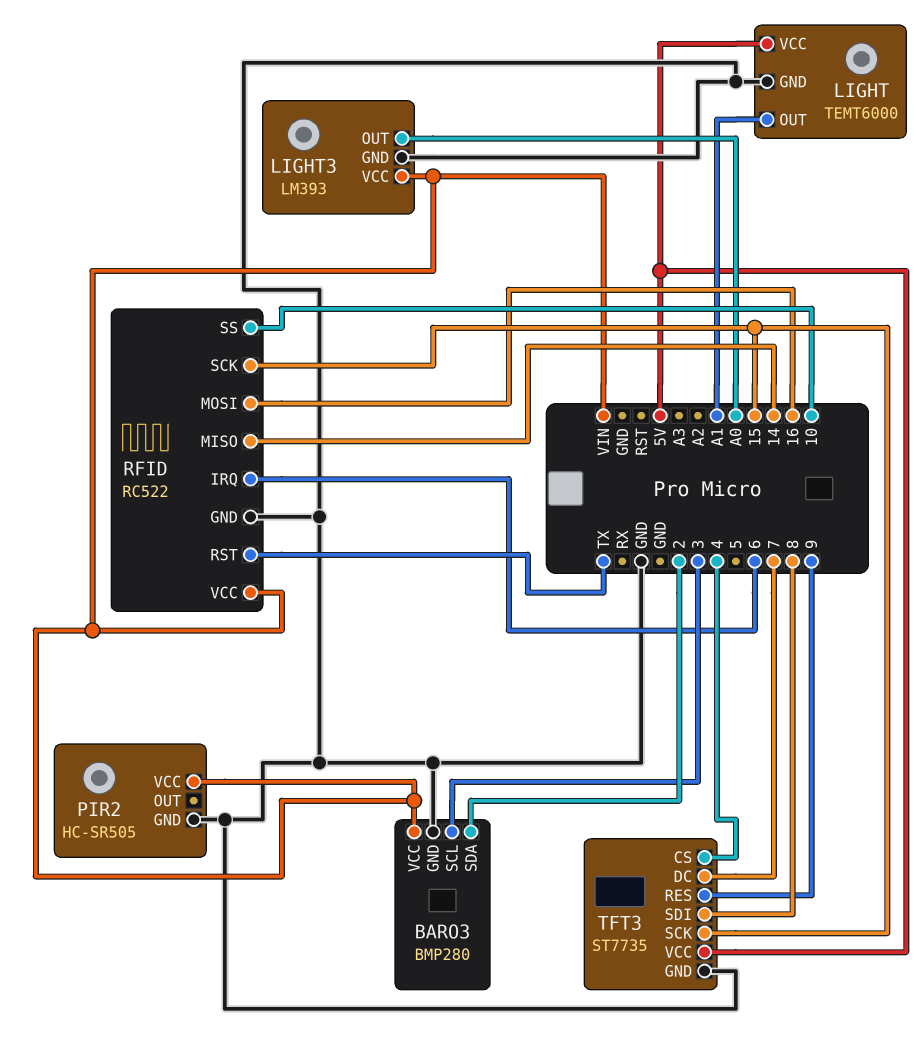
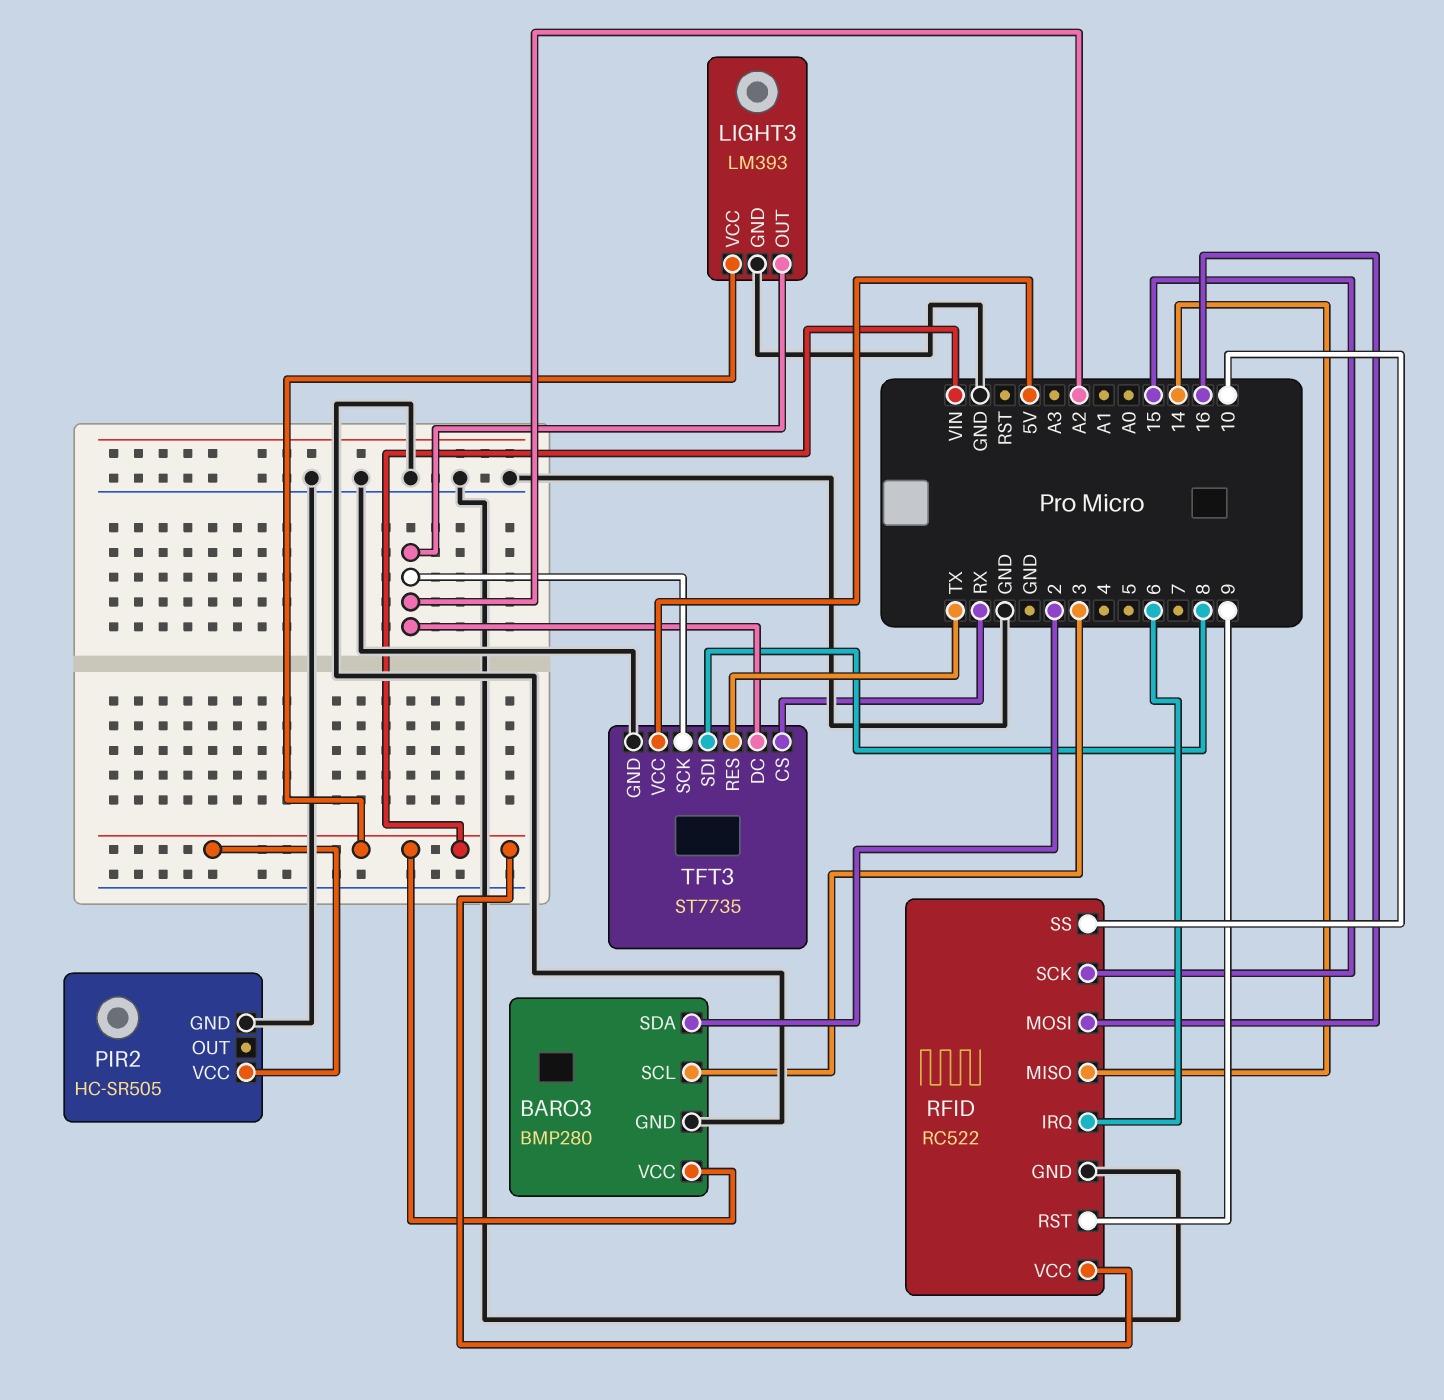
LIGHT: TEMT6000 -> none
LIGHT pin GND: GND -> none
LIGHT pin OUT: A1 -> none
LIGHT pin VCC: 5V -> none
LIGHT3 pin OUT: A0 -> A2
RFID pin RST: TX -> 9
TFT3 pin CS: 4 -> RX
TFT3 pin DC: 7 -> A2
TFT3 pin RES: 9 -> TX
TFT3 pin SCK: 15 -> A2

